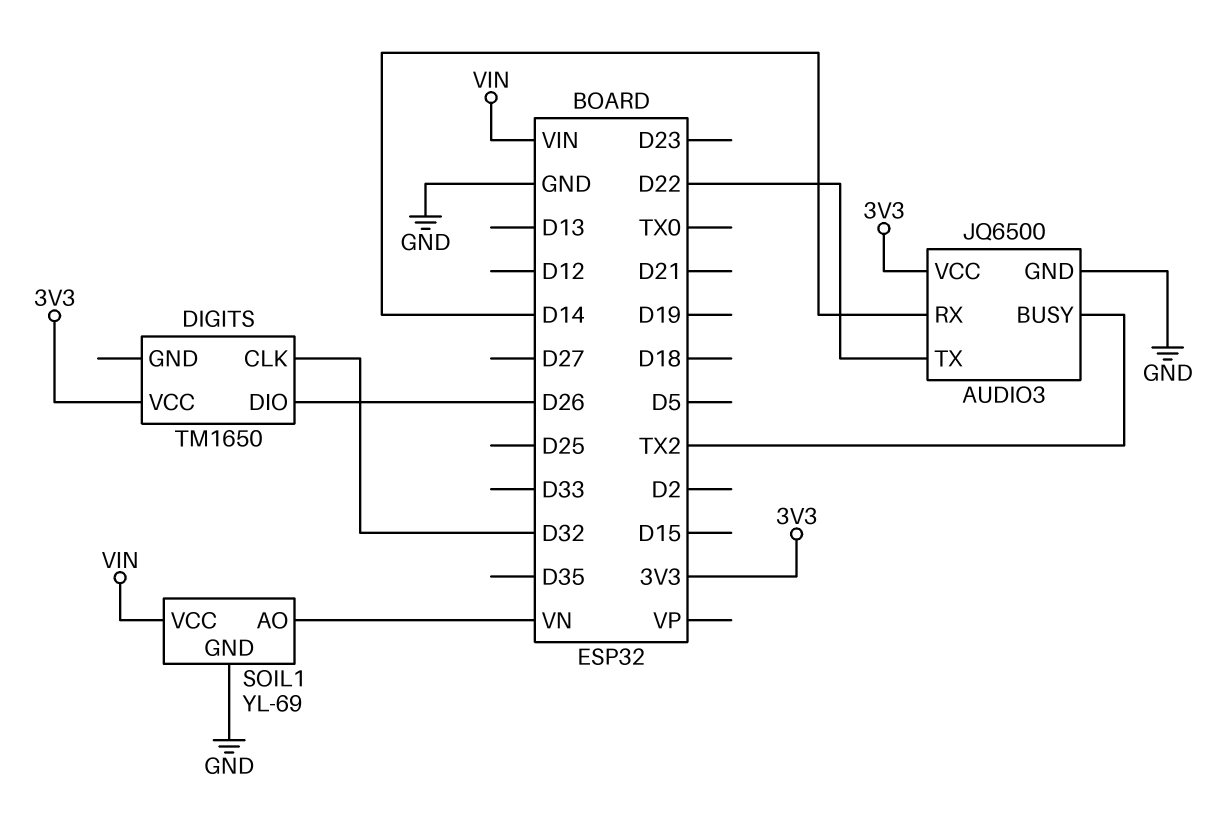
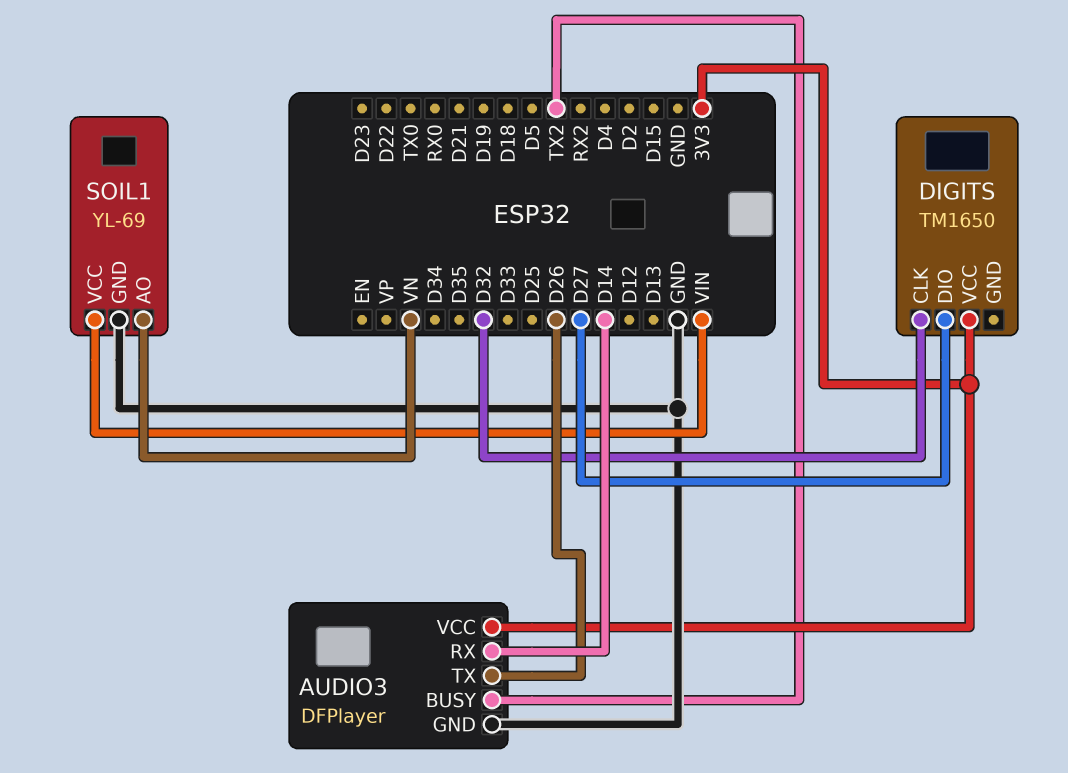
AUDIO3: JQ6500 -> DFPlayer
AUDIO3 pin TX: D22 -> D26
DIGITS pin DIO: D26 -> D27

